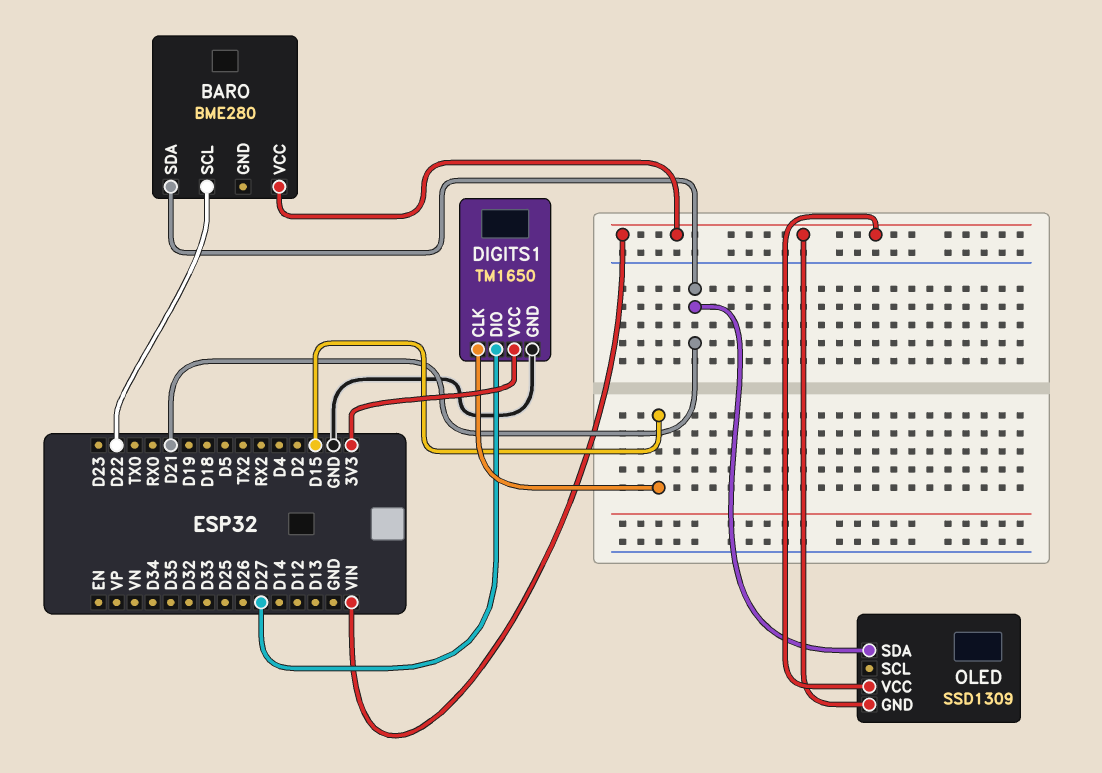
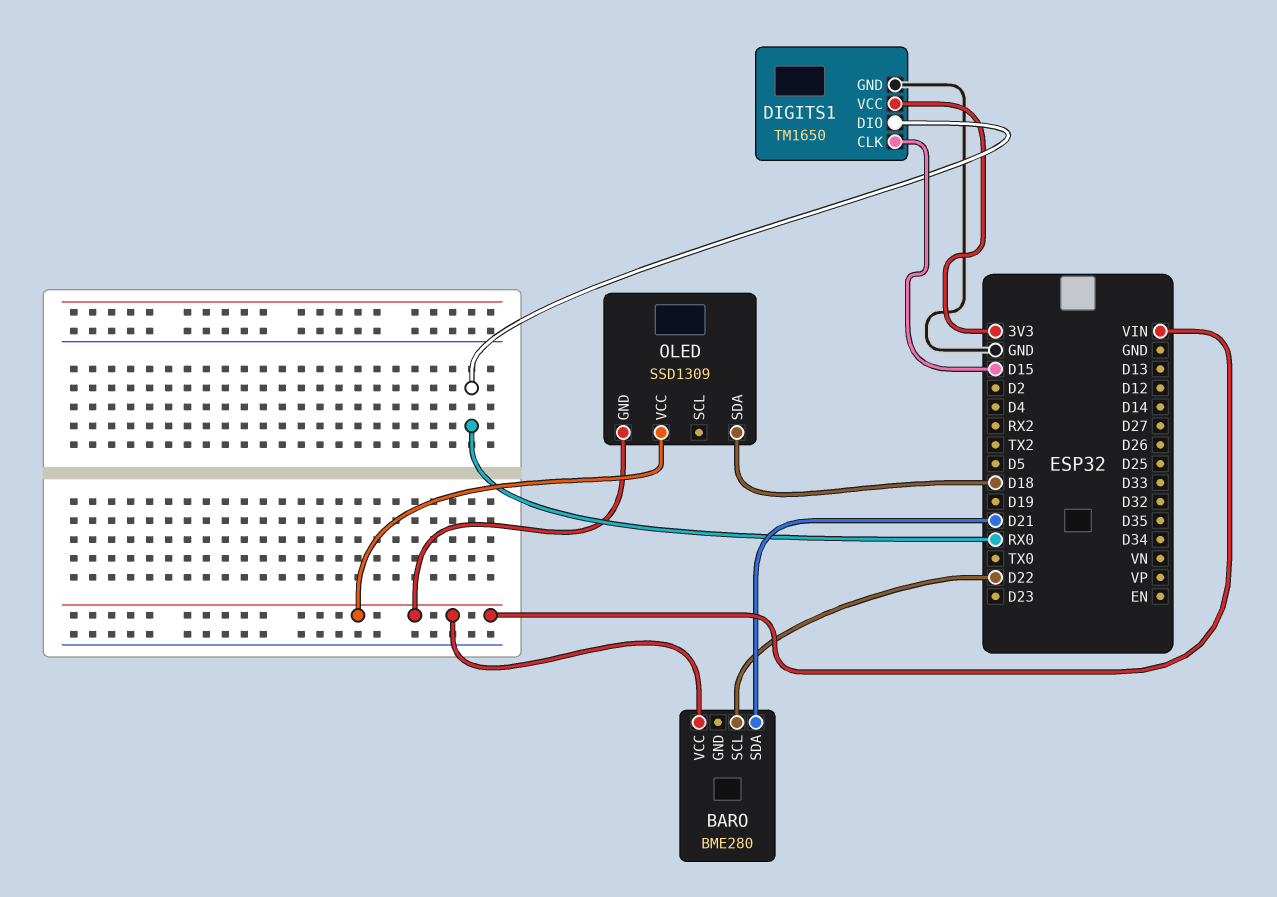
DIGITS1 pin DIO: D27 -> RX0
OLED pin SDA: D21 -> D18

